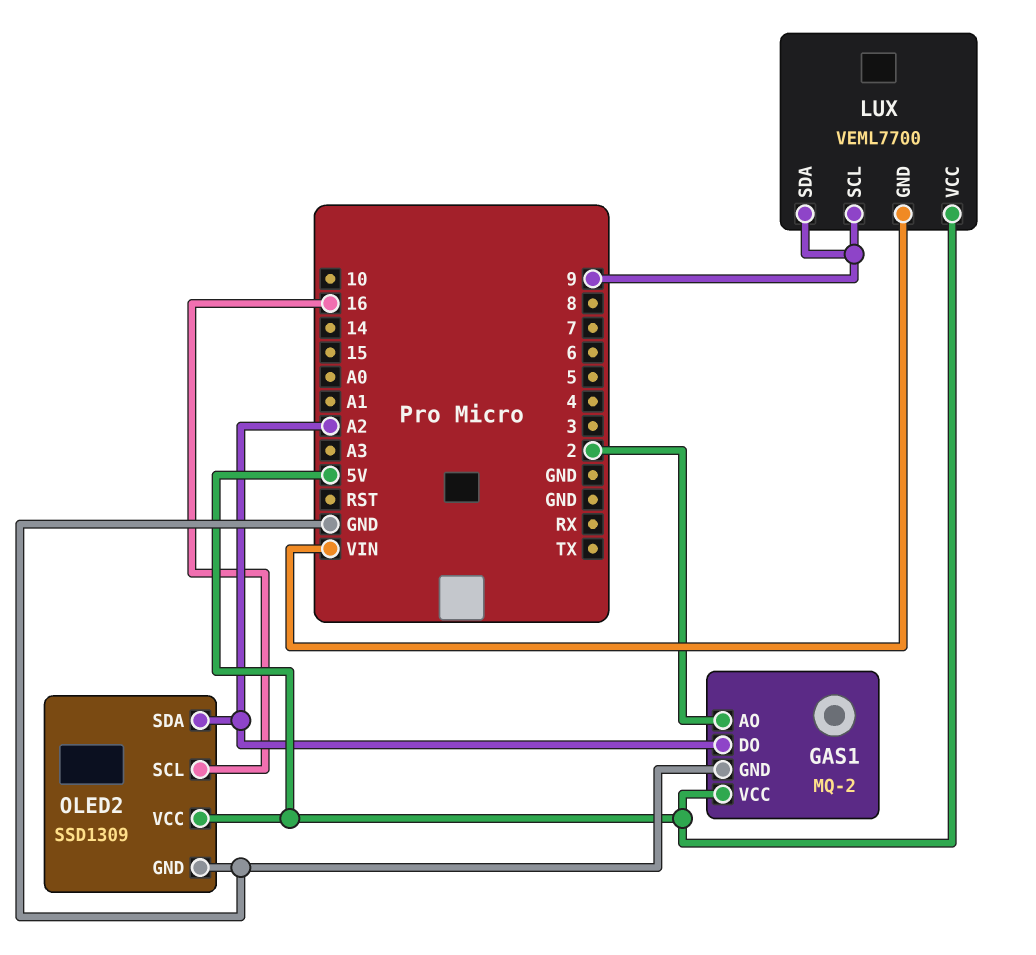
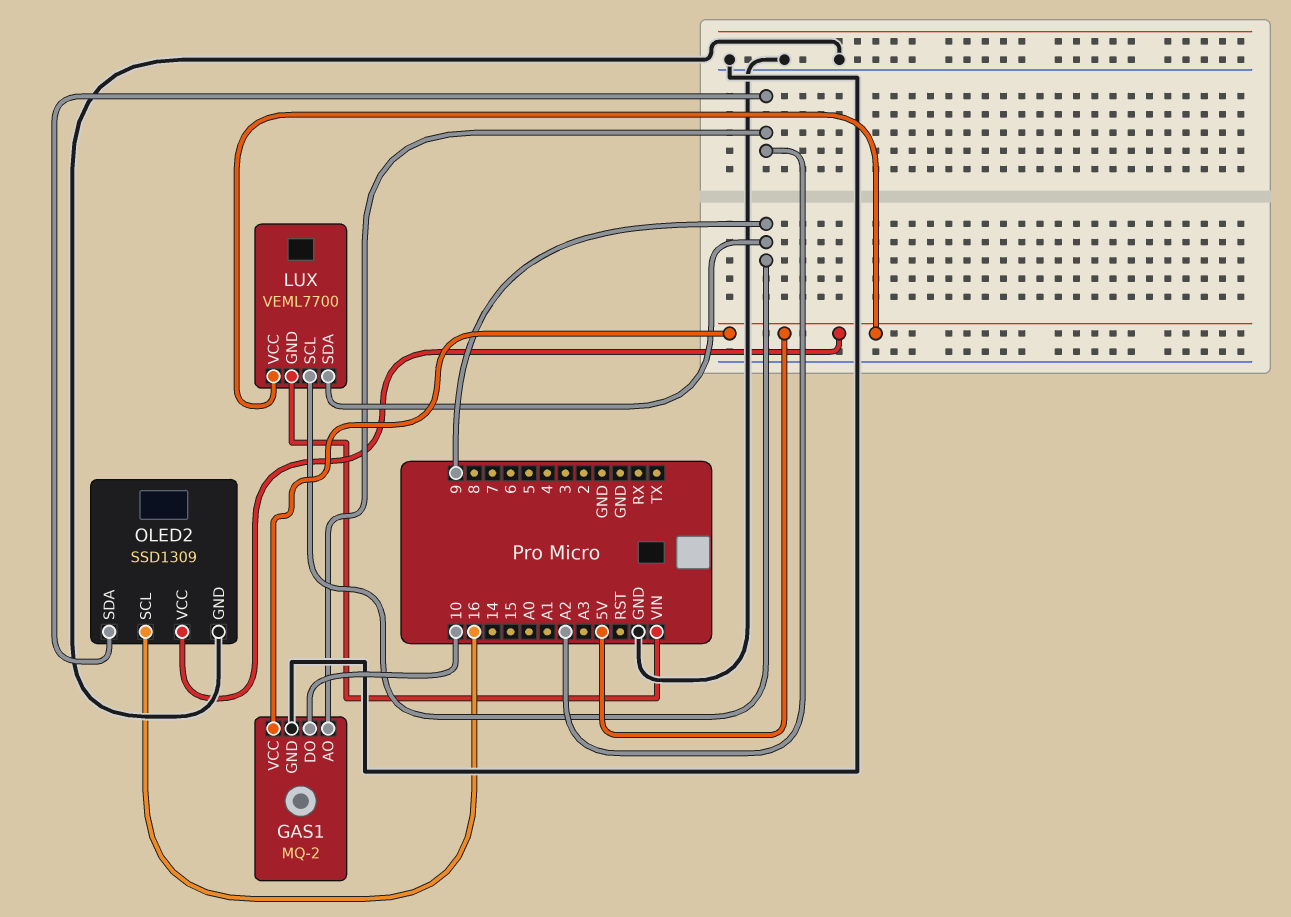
GAS1 pin AO: 2 -> A2
GAS1 pin DO: A2 -> 10

